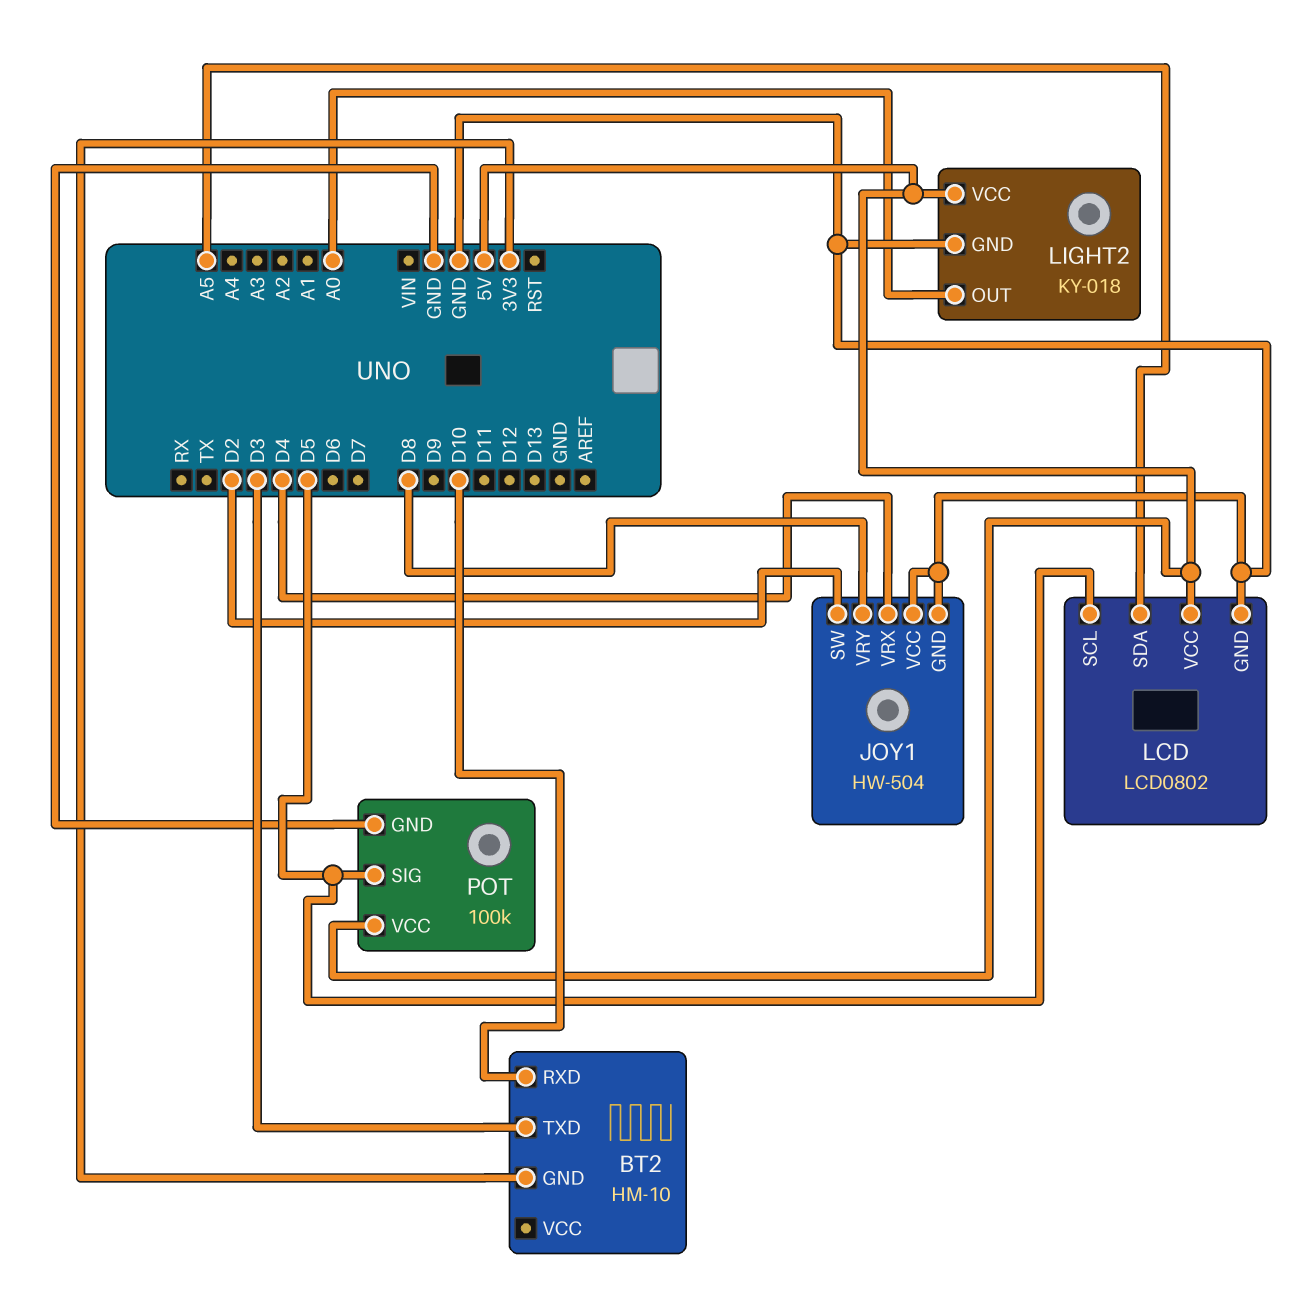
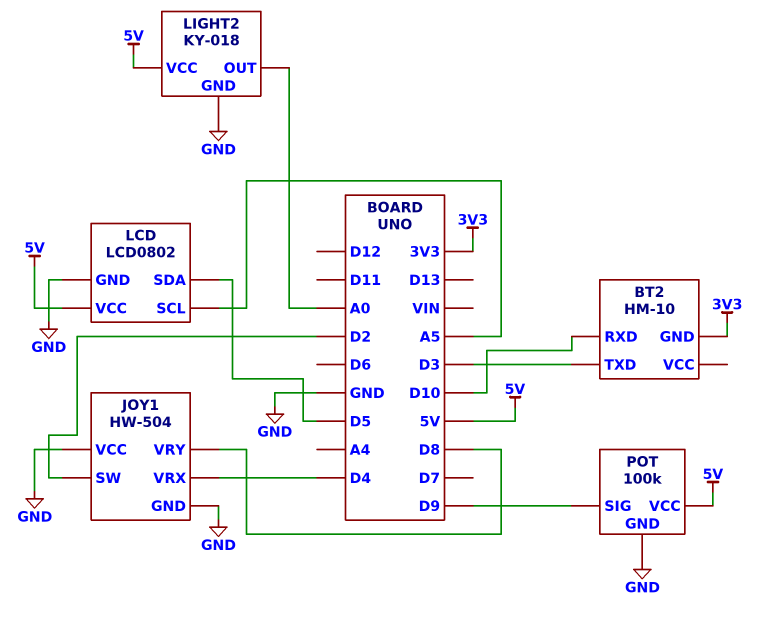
LCD pin SCL: D5 -> A5
LCD pin SDA: A5 -> D5
POT pin SIG: D5 -> D9

